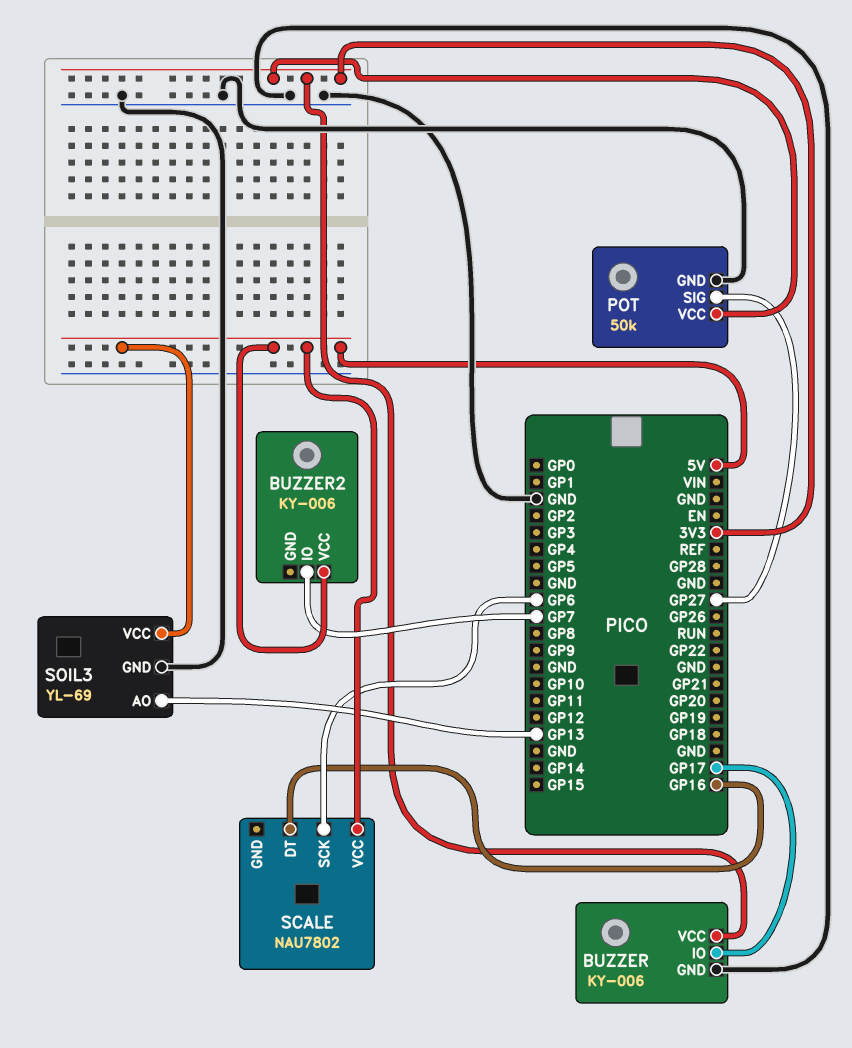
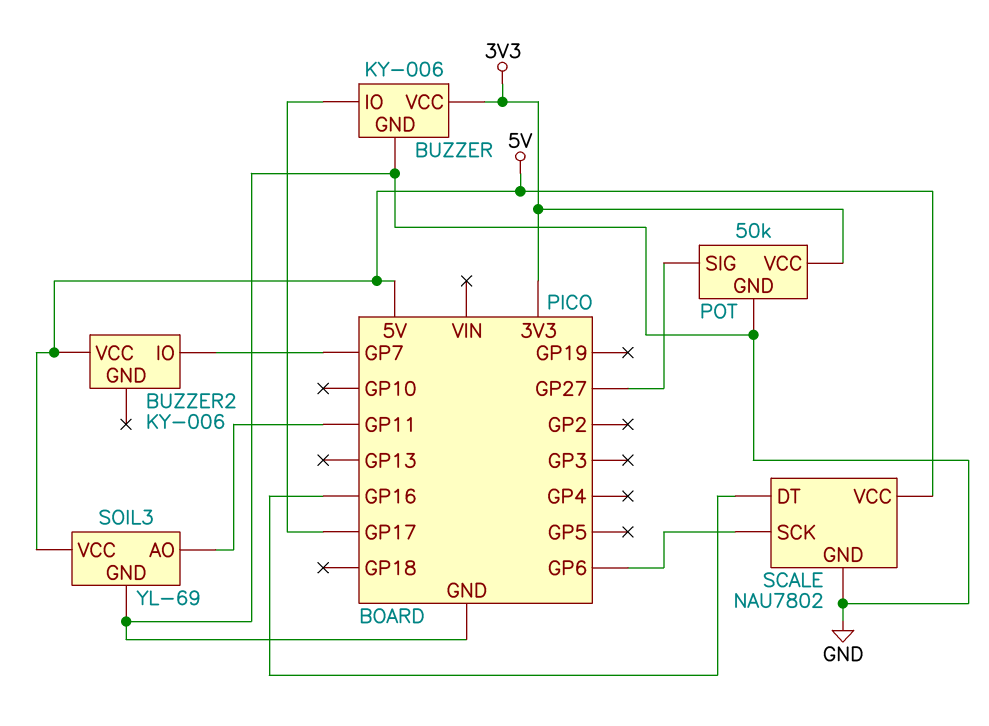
SCALE pin GND: none -> GND
SOIL3 pin AO: GP13 -> GP11

